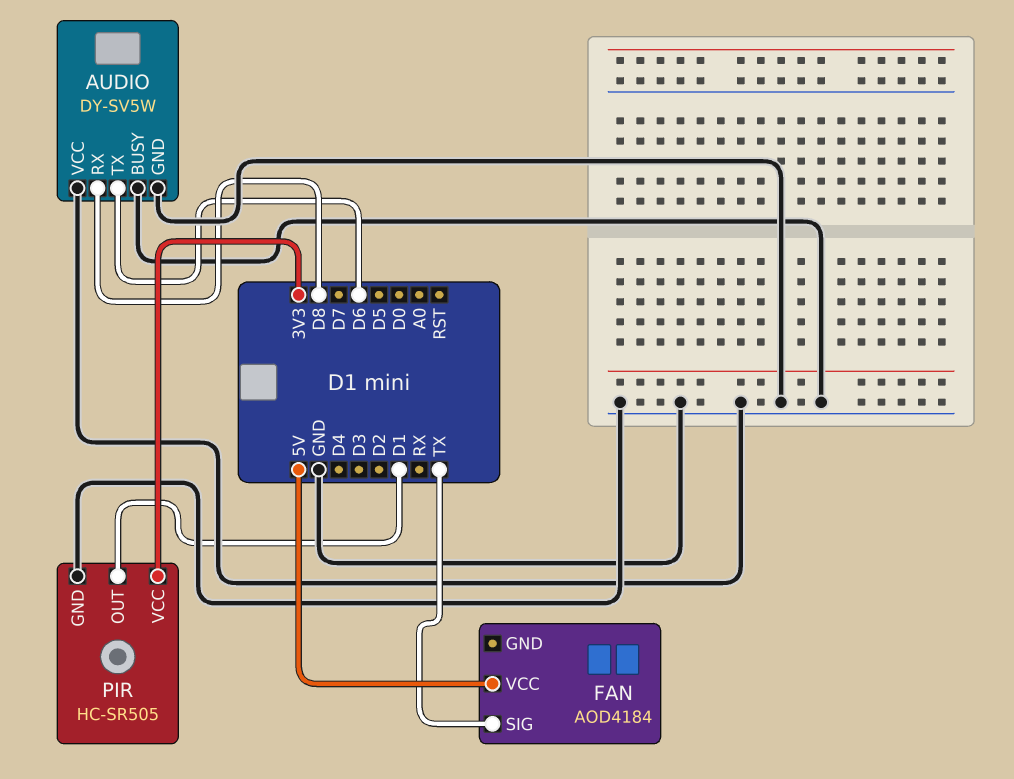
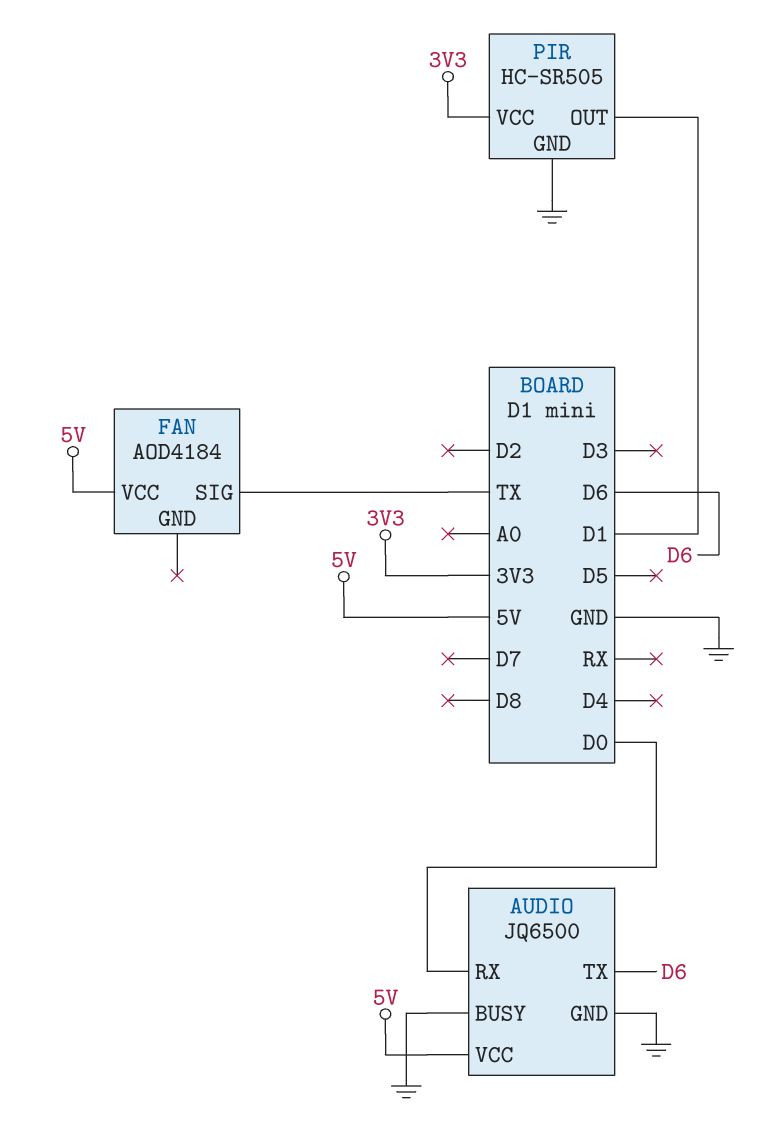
AUDIO: DY-SV5W -> JQ6500
AUDIO pin RX: D8 -> D0
AUDIO pin VCC: GND -> 5V

